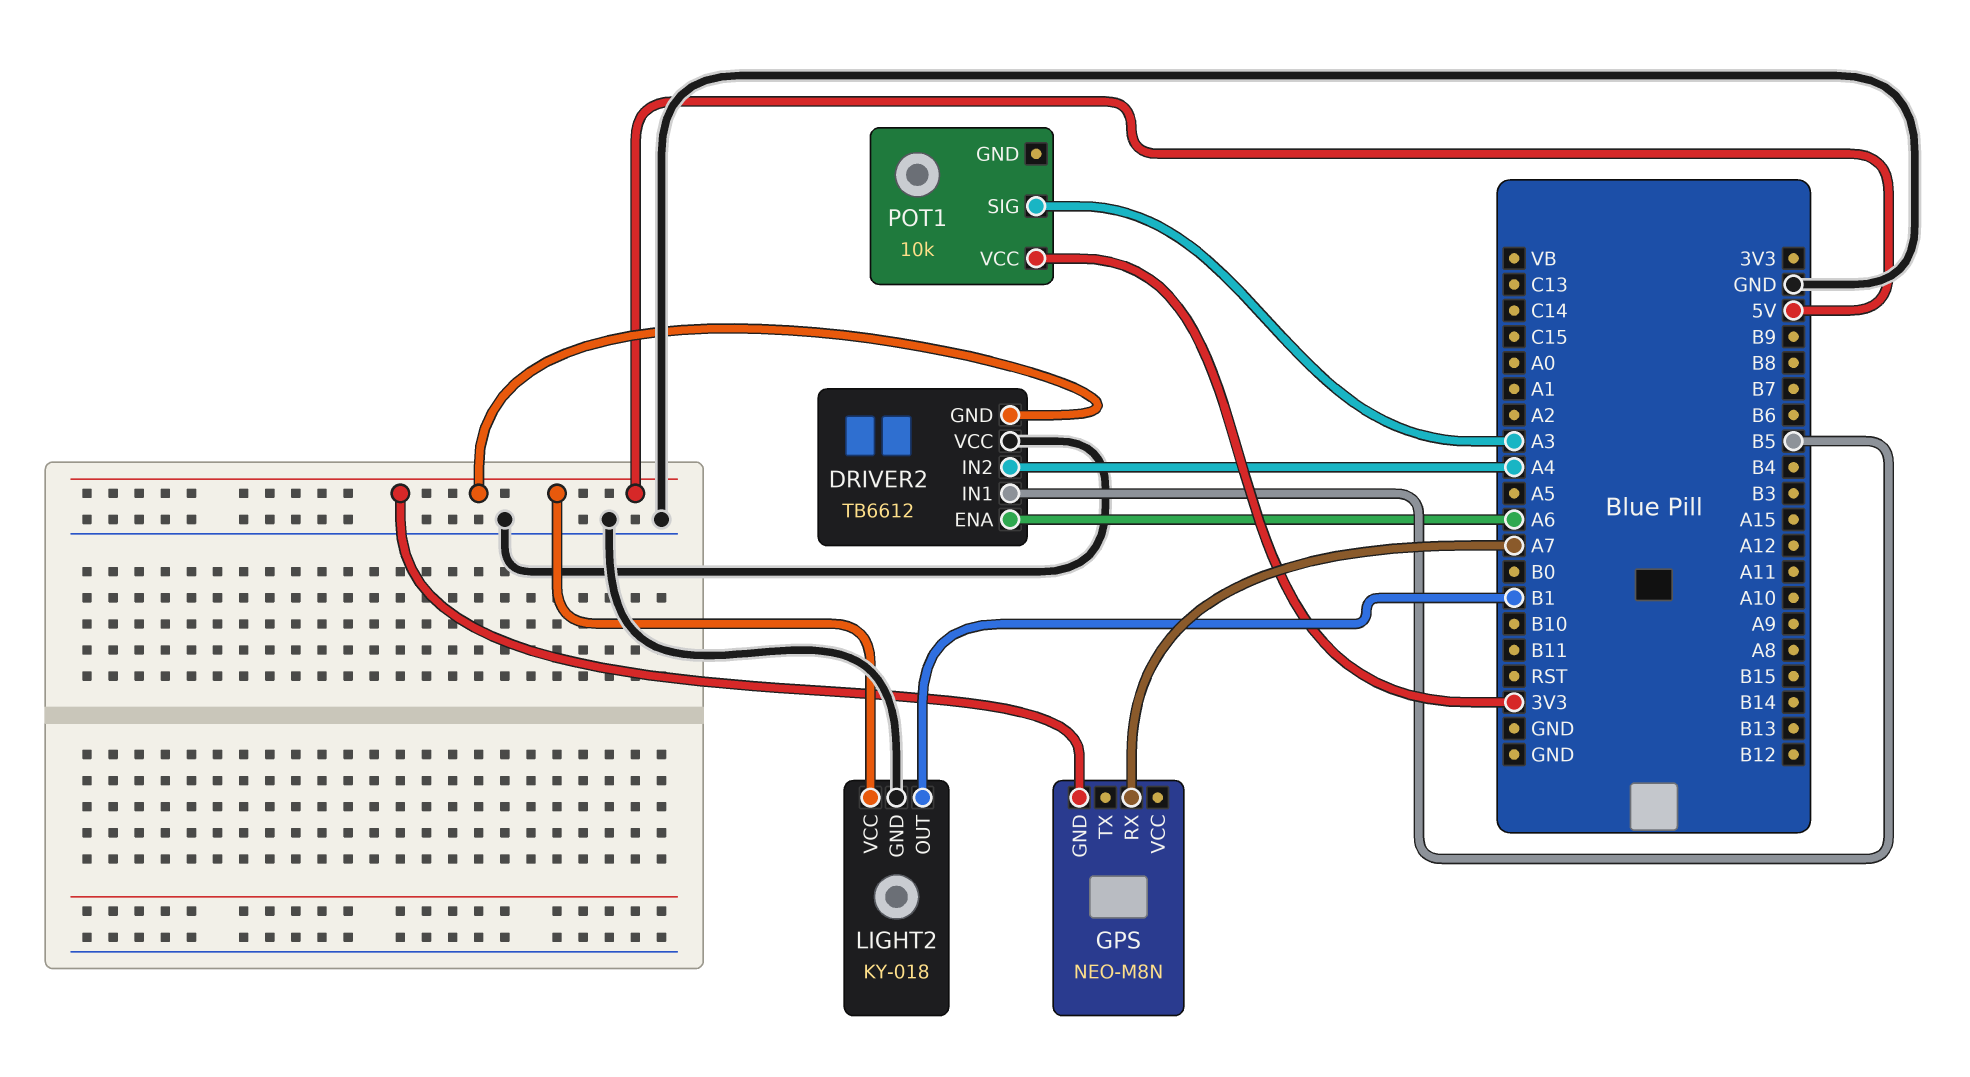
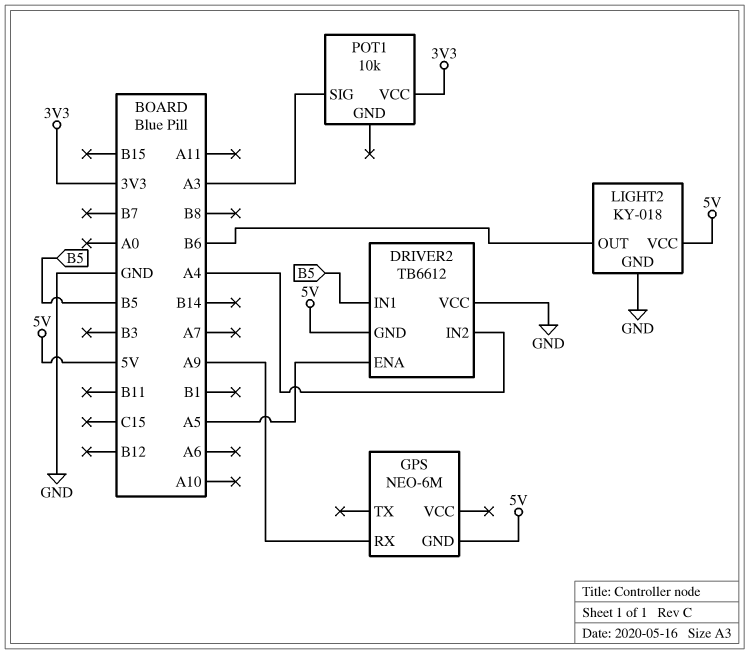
DRIVER2 pin ENA: A6 -> A5
GPS: NEO-M8N -> NEO-6M
GPS pin RX: A7 -> A9
LIGHT2 pin OUT: B1 -> B6

